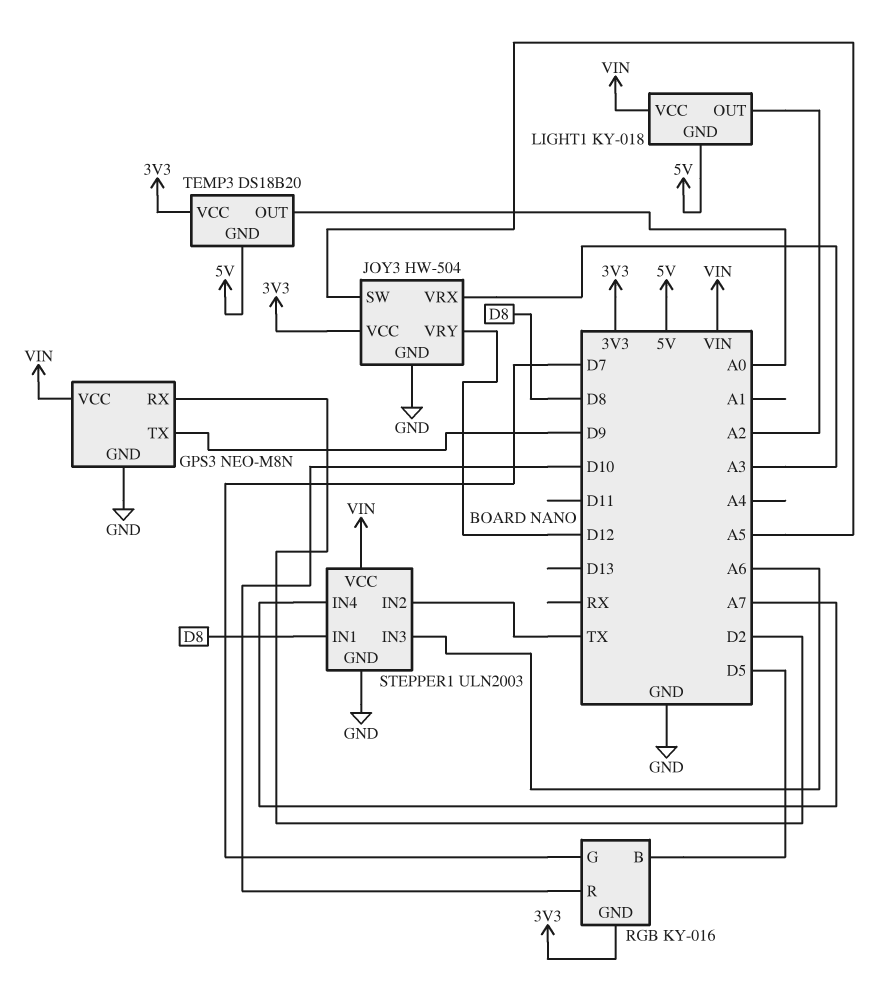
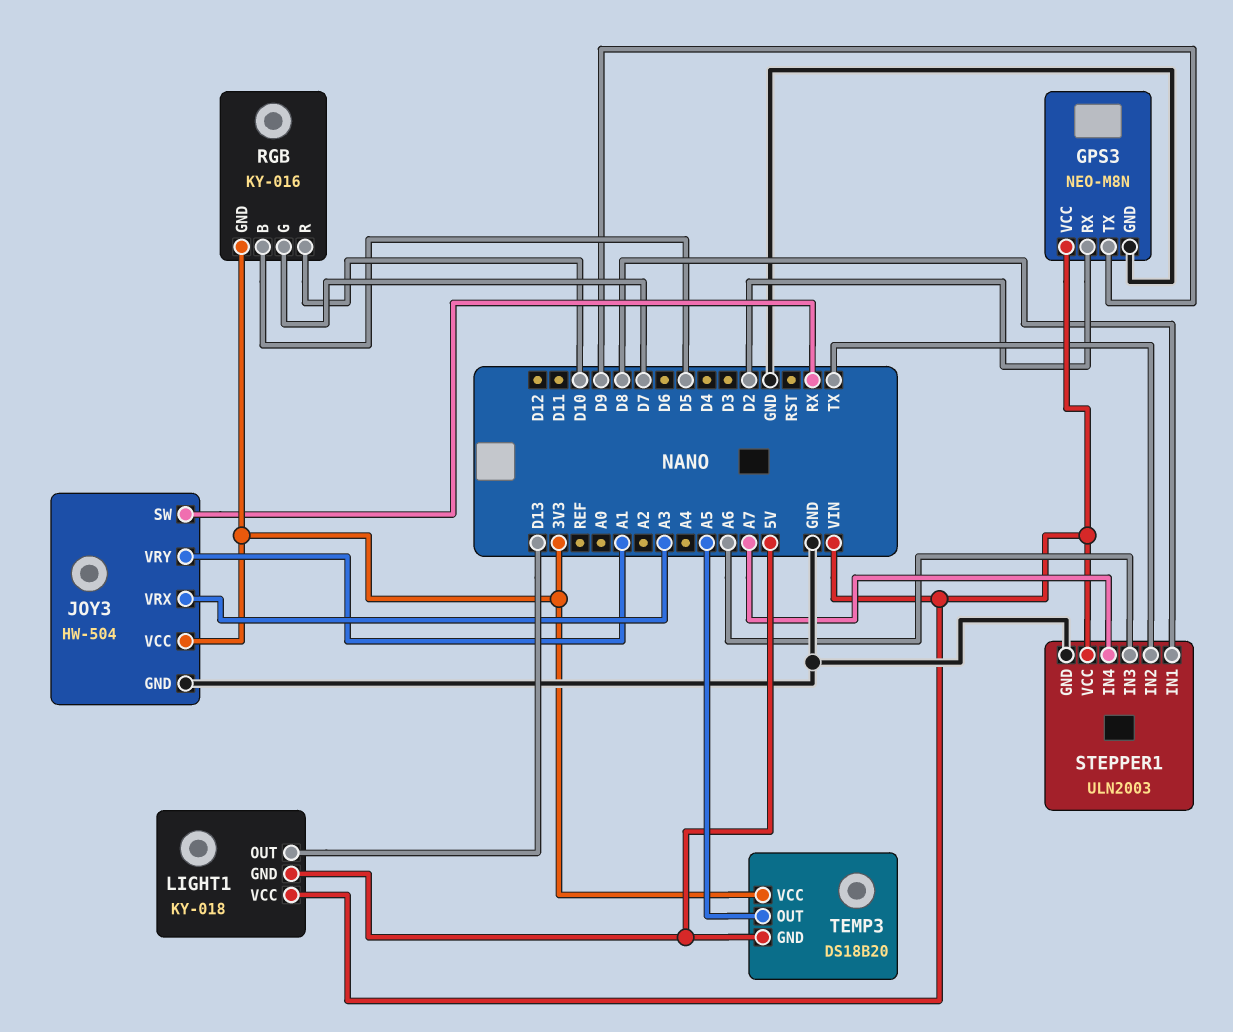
JOY3 pin SW: A5 -> RX
JOY3 pin VRY: D12 -> A1
LIGHT1 pin OUT: A2 -> D13
TEMP3 pin OUT: A0 -> A5

